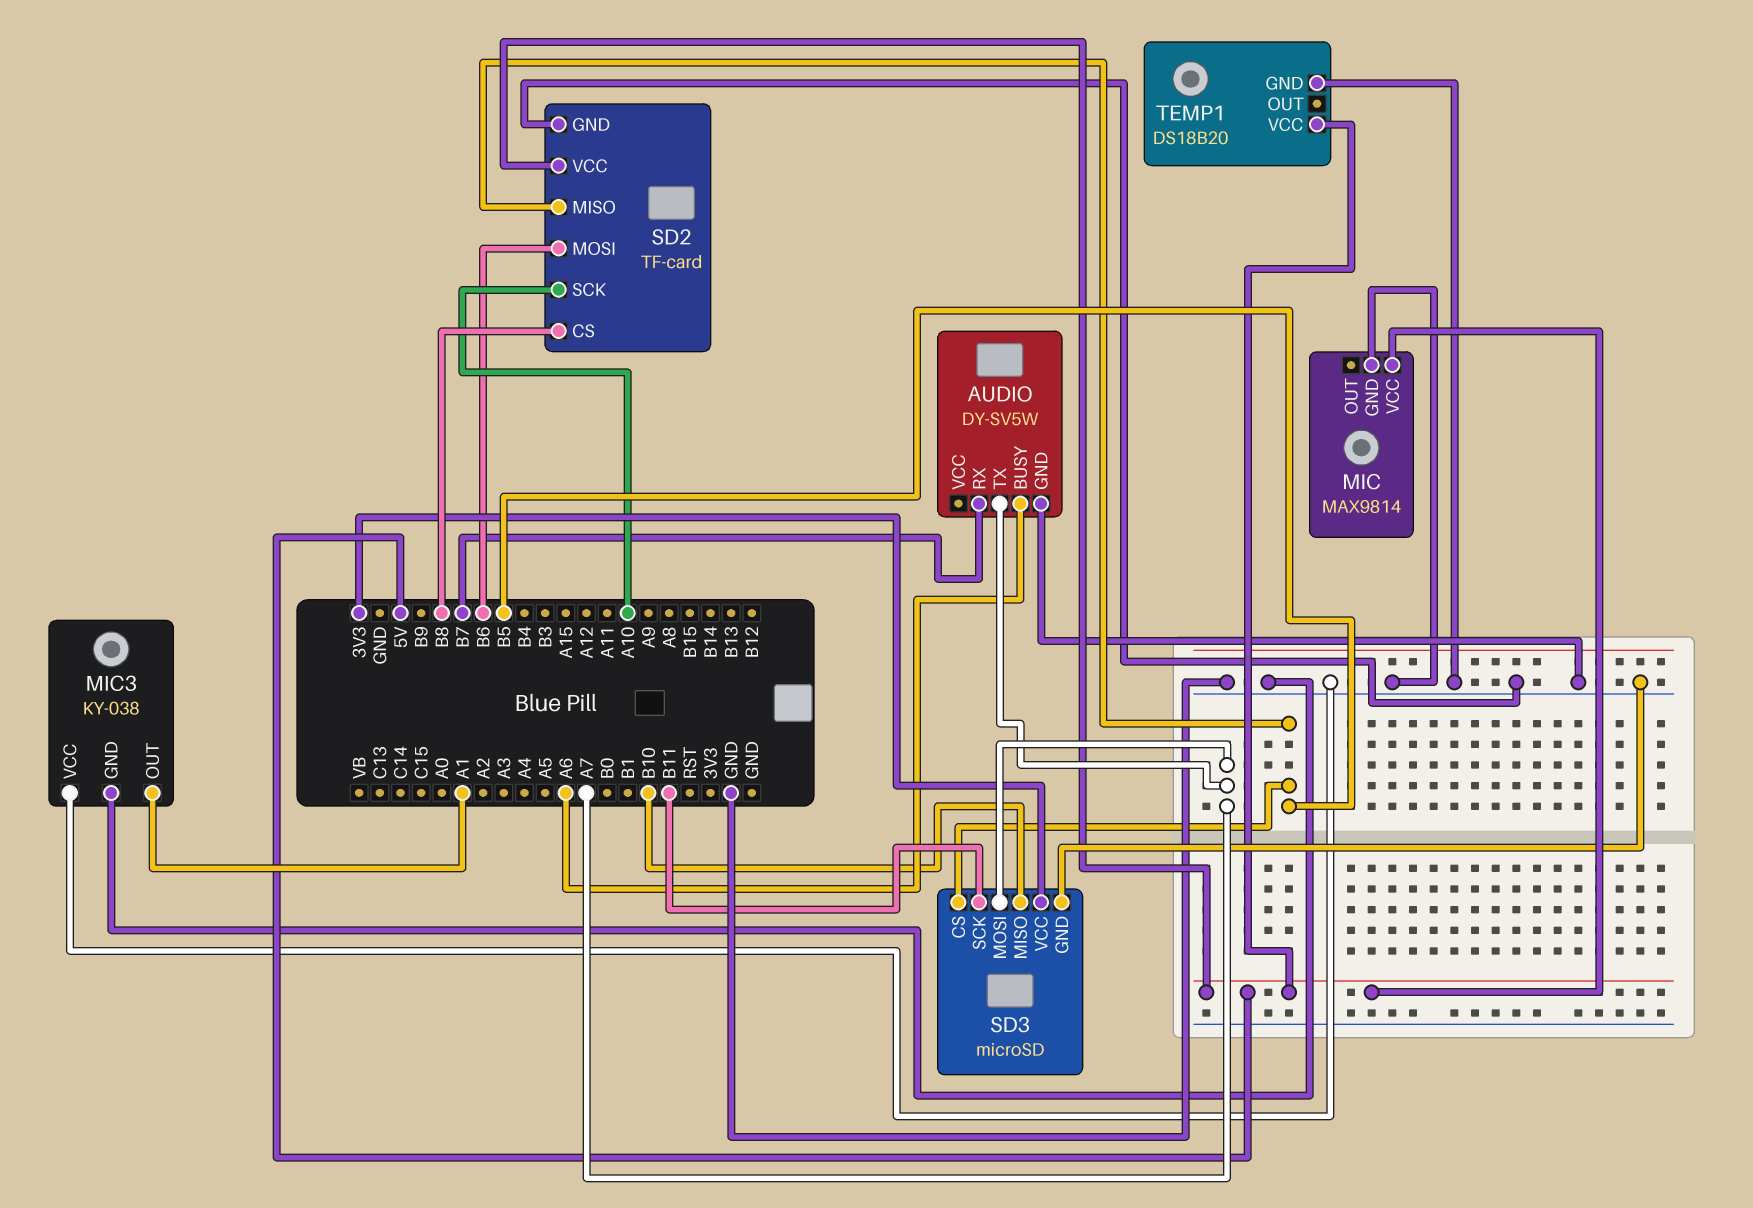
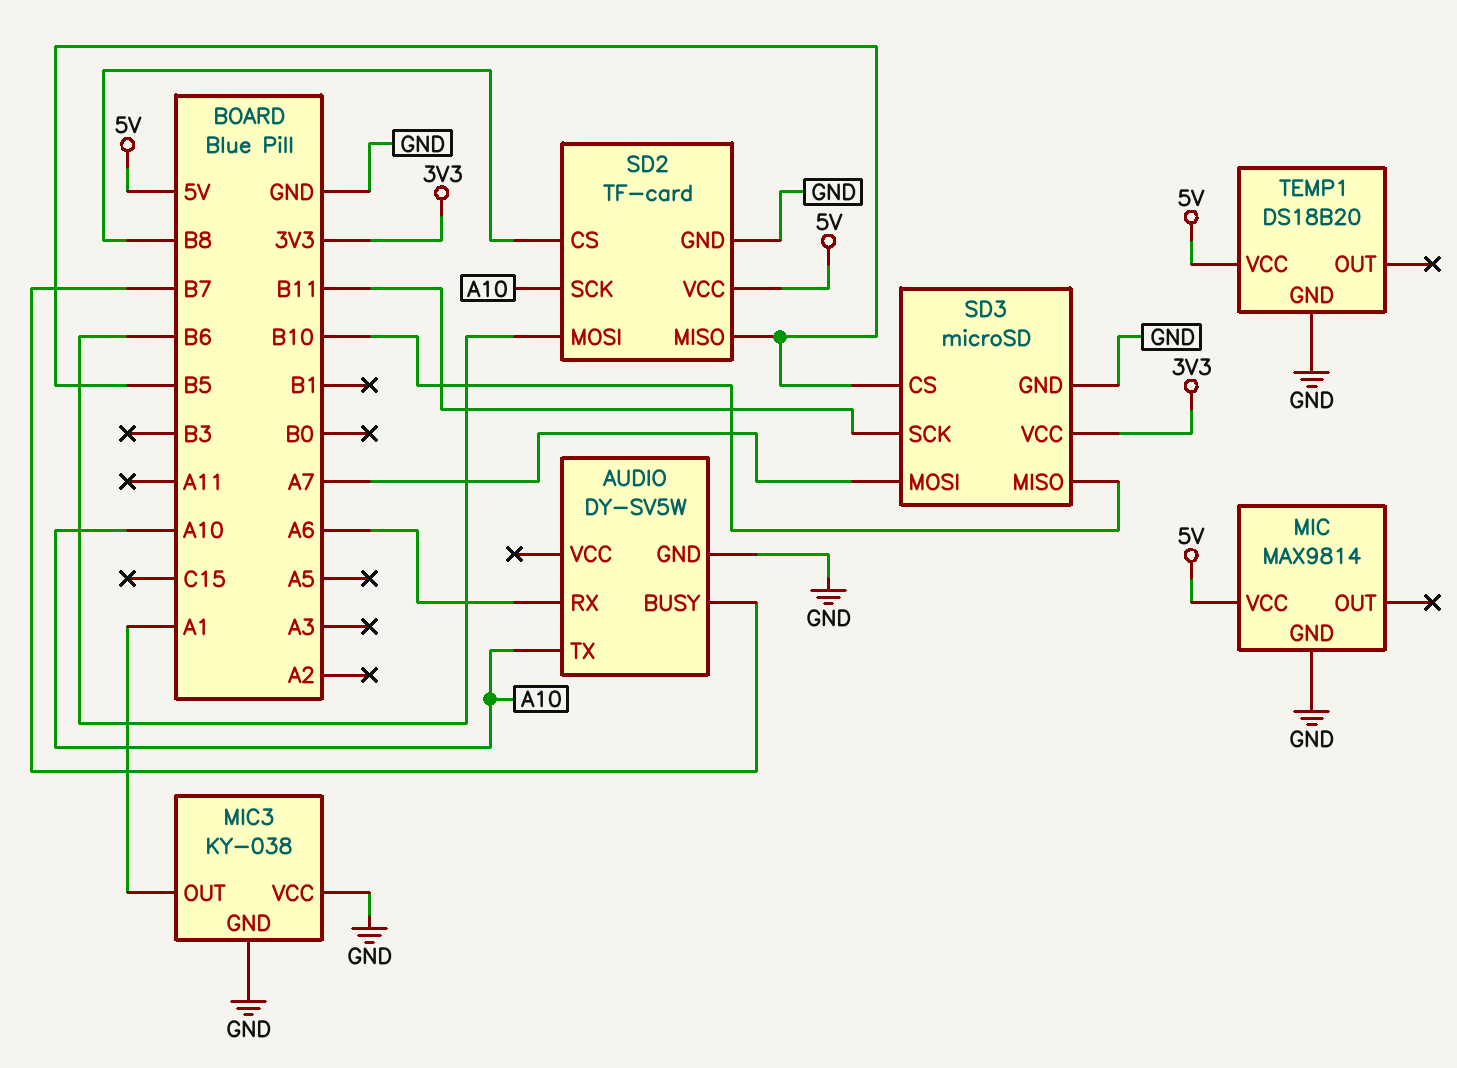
AUDIO pin BUSY: A6 -> B7
AUDIO pin RX: B7 -> A6
AUDIO pin TX: A7 -> A10

